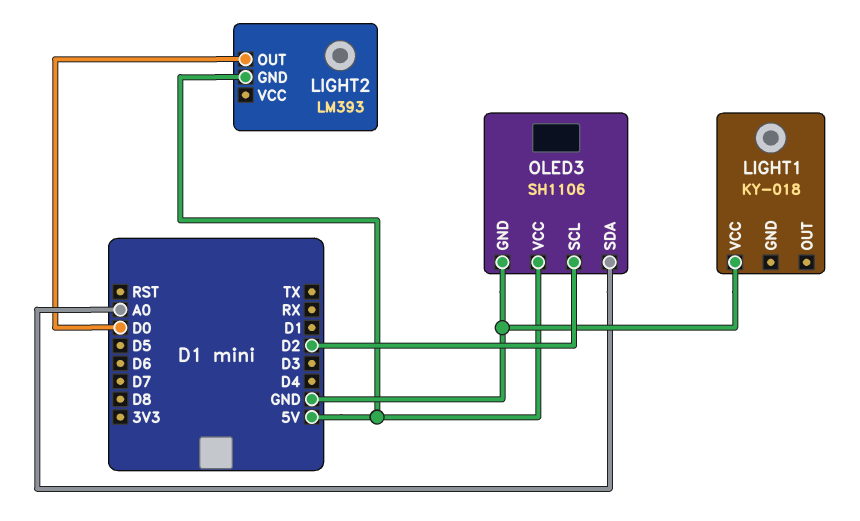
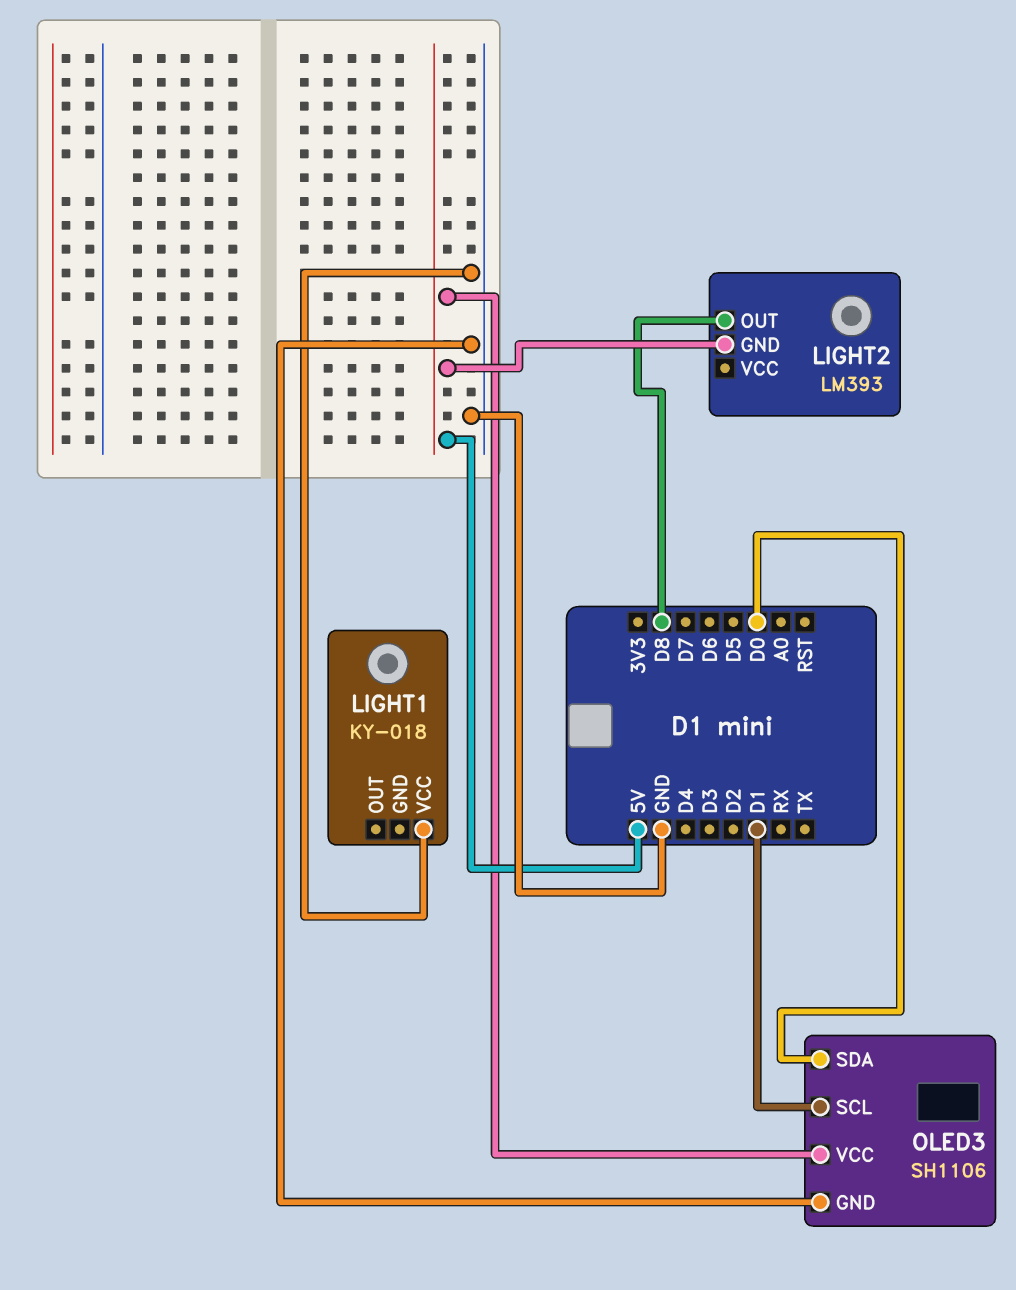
LIGHT2 pin OUT: D0 -> D8
OLED3 pin SCL: D2 -> D1
OLED3 pin SDA: A0 -> D0

